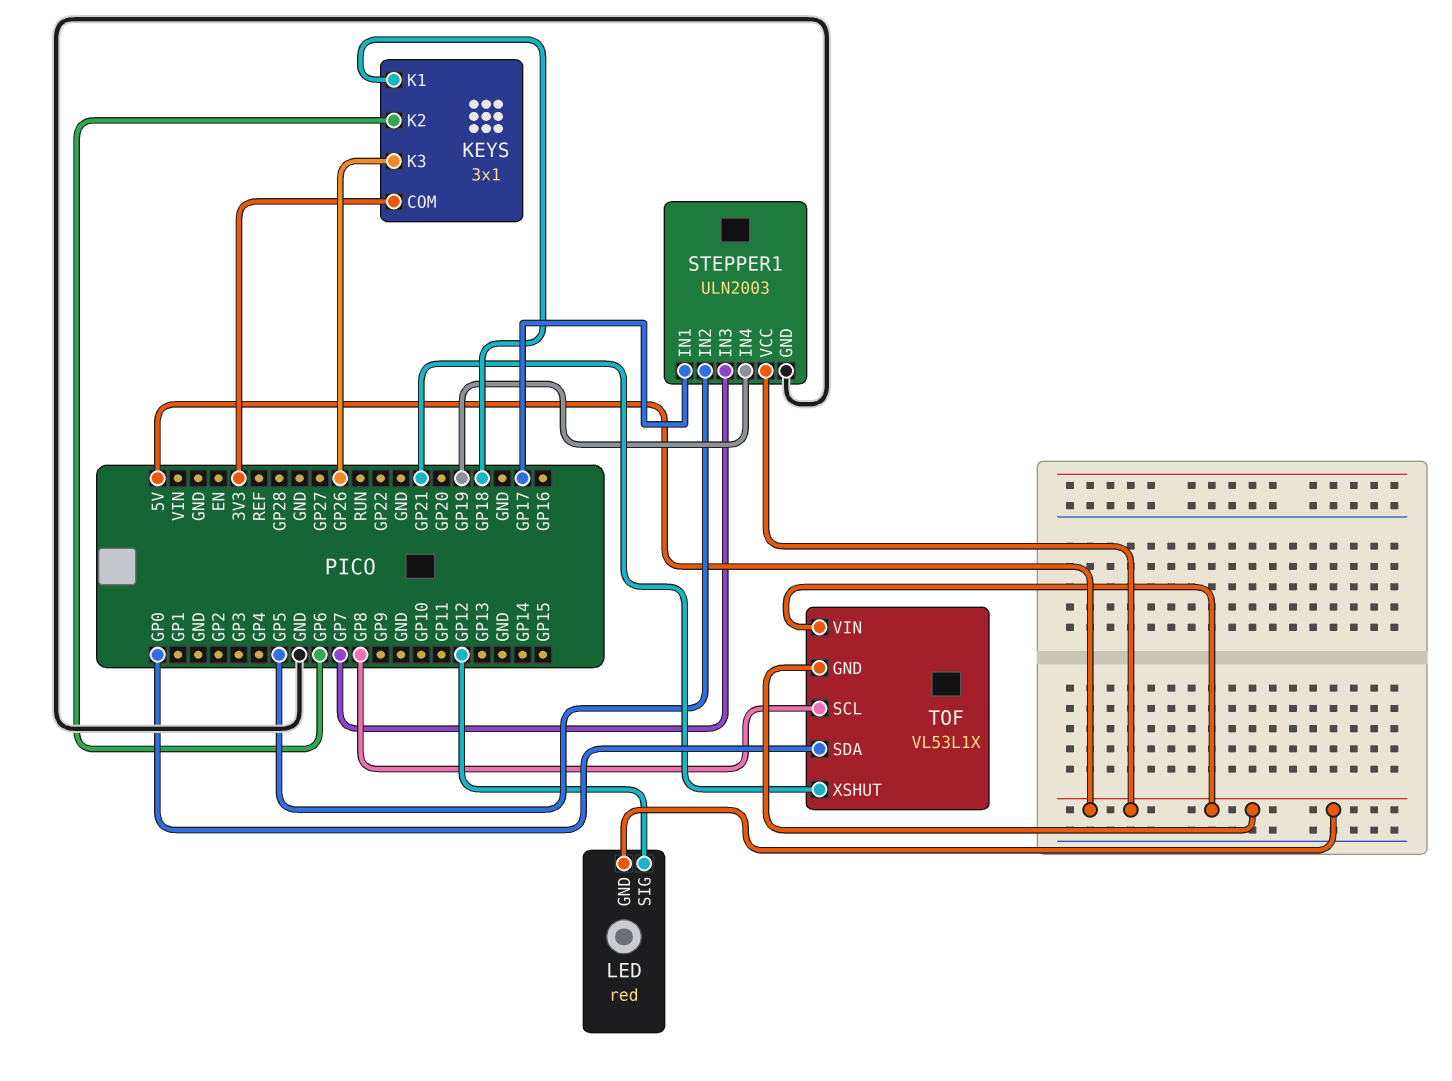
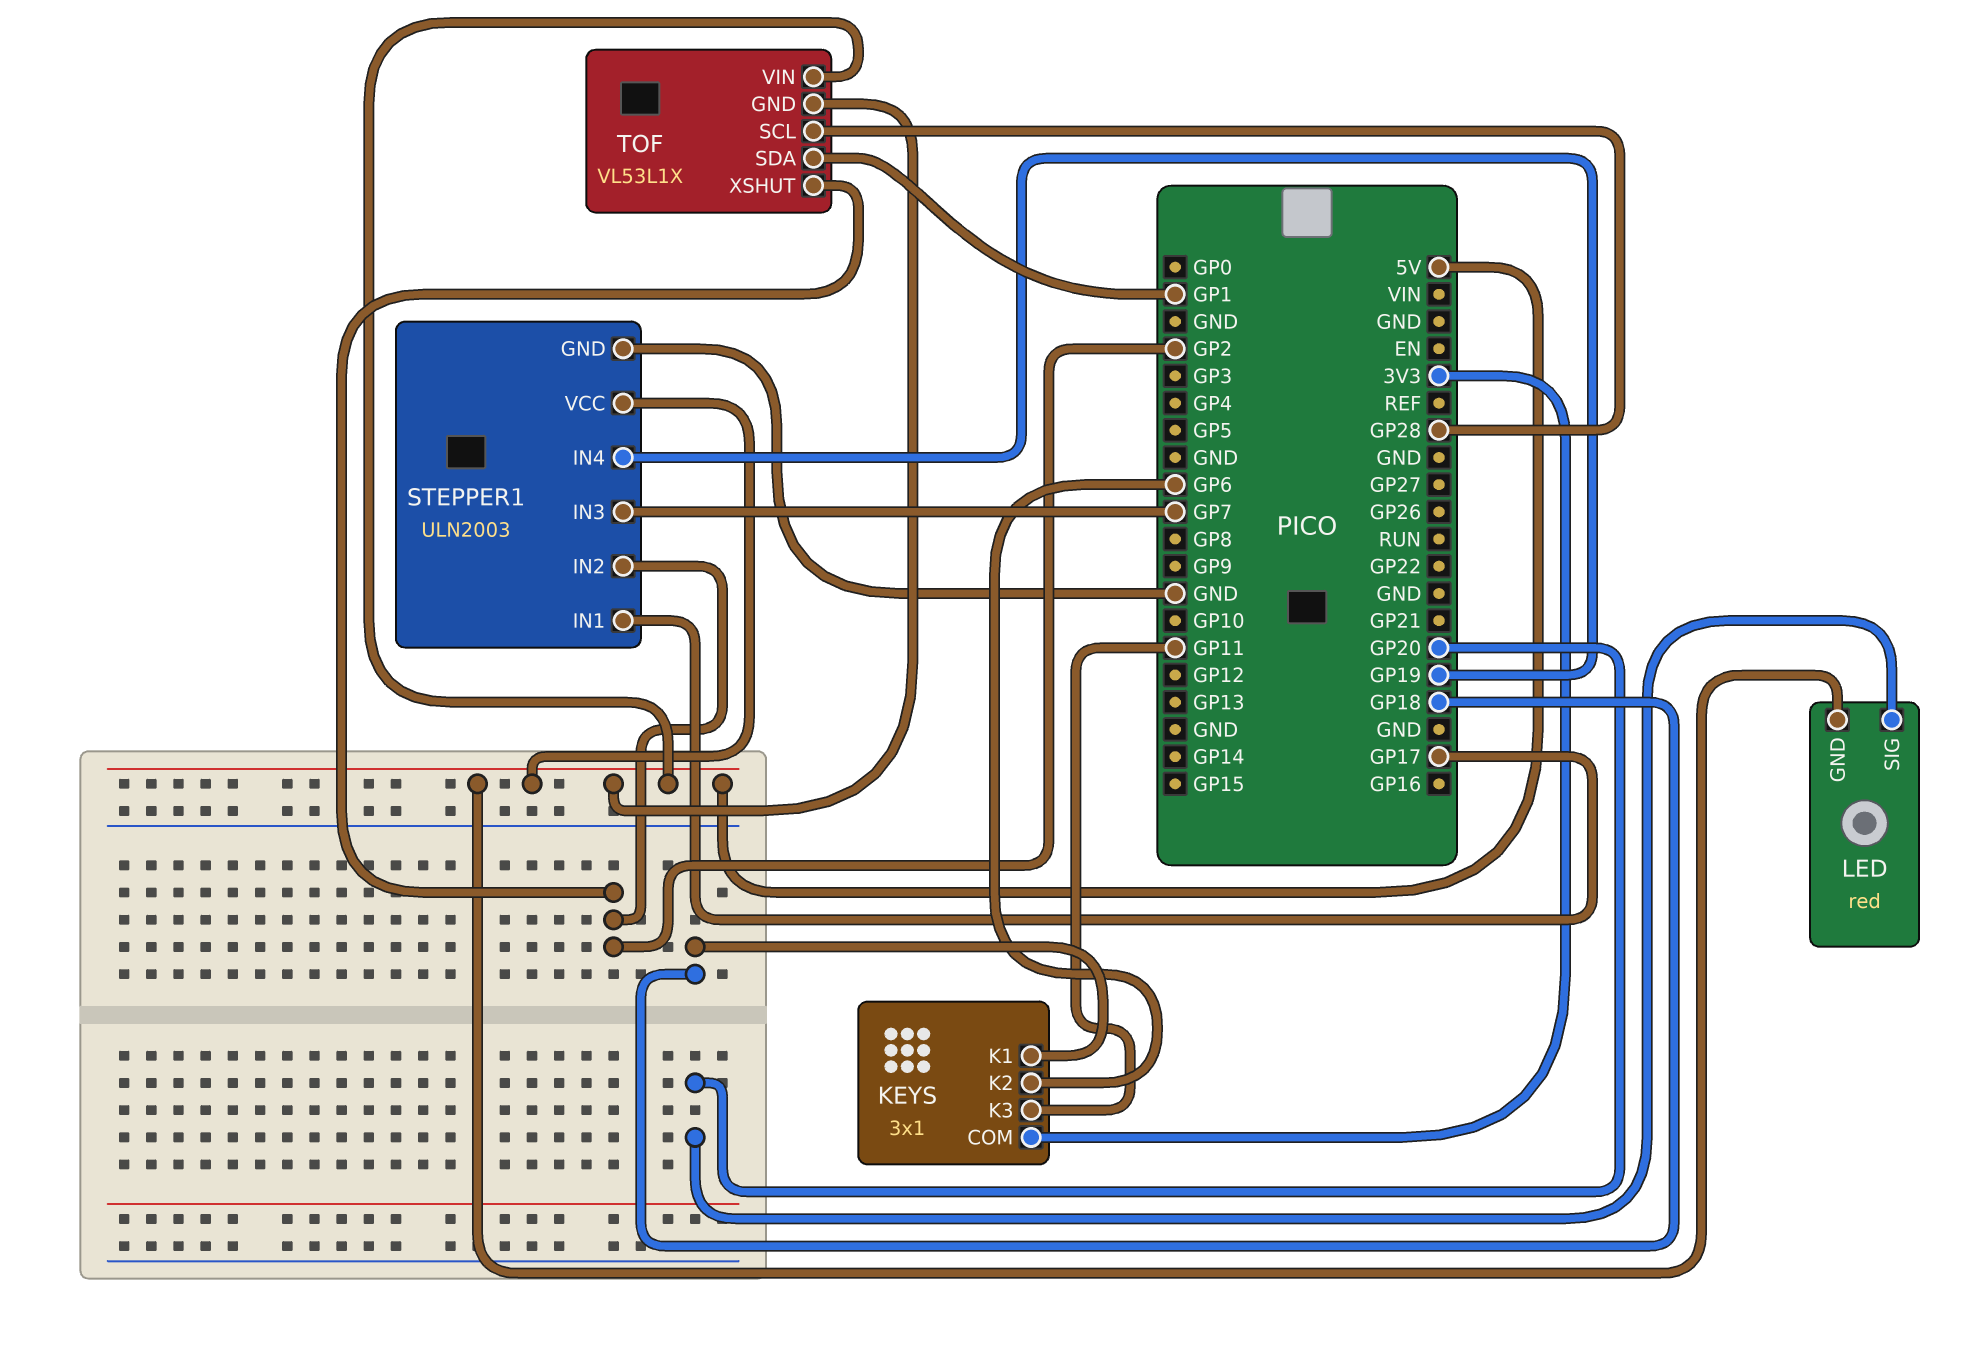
KEYS pin K3: GP26 -> GP11
LED pin SIG: GP12 -> GP20
STEPPER1 pin IN2: GP5 -> GP2
TOF pin SCL: GP8 -> GP28
TOF pin SDA: GP0 -> GP1
TOF pin XSHUT: GP21 -> GP2

